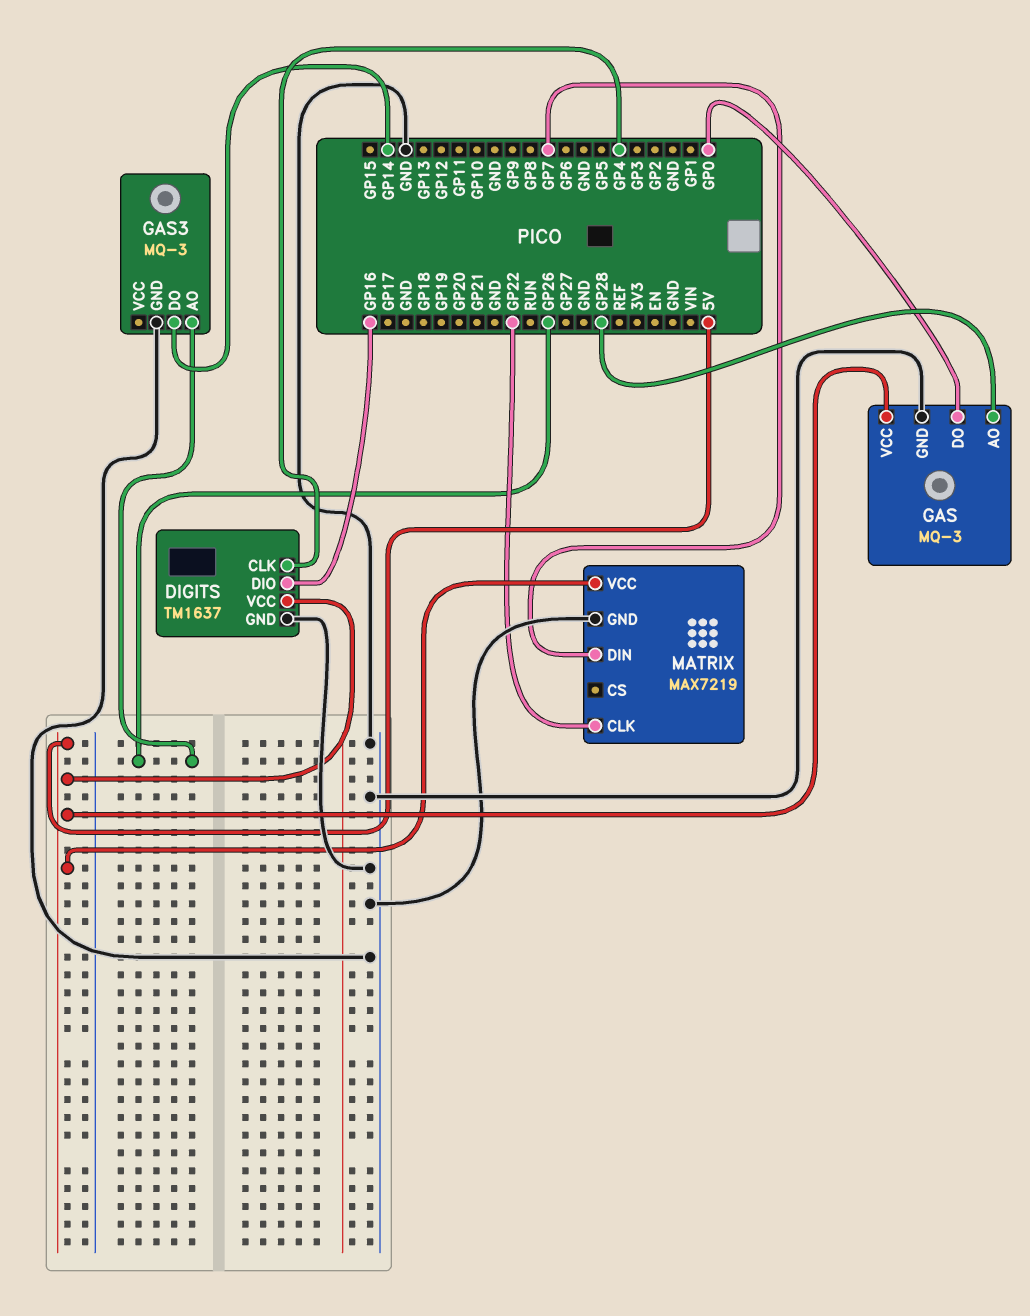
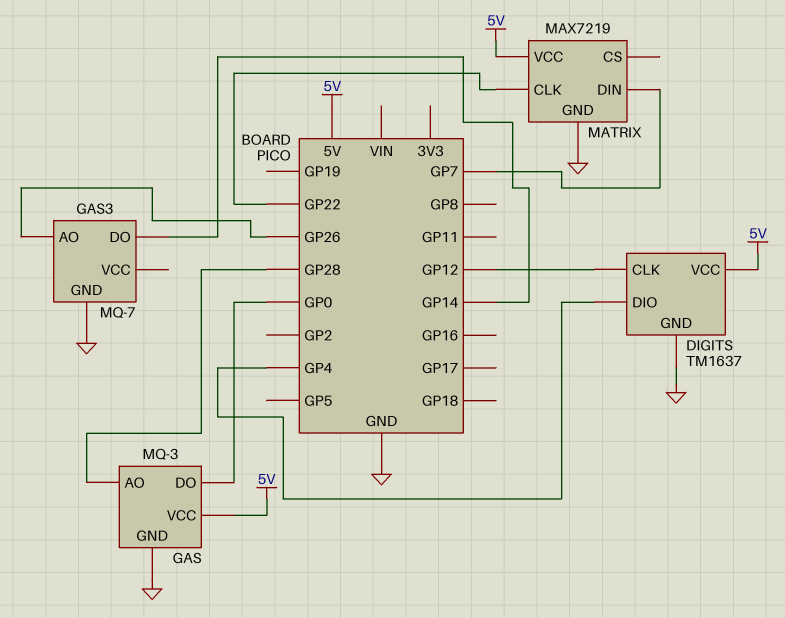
DIGITS pin CLK: GP4 -> GP12
DIGITS pin DIO: GP16 -> GP4
GAS3: MQ-3 -> MQ-7

